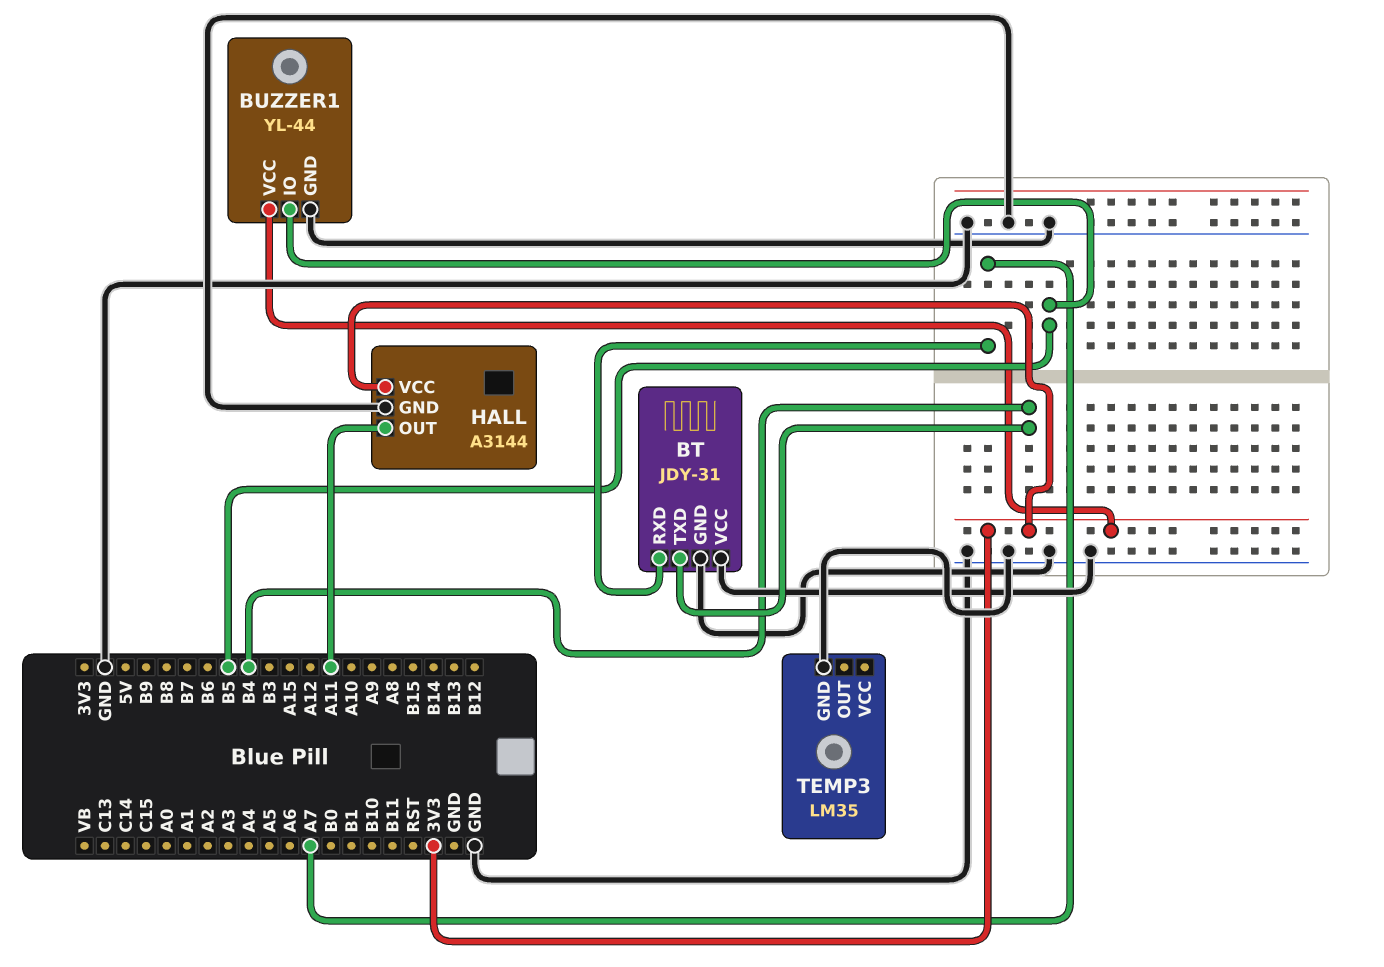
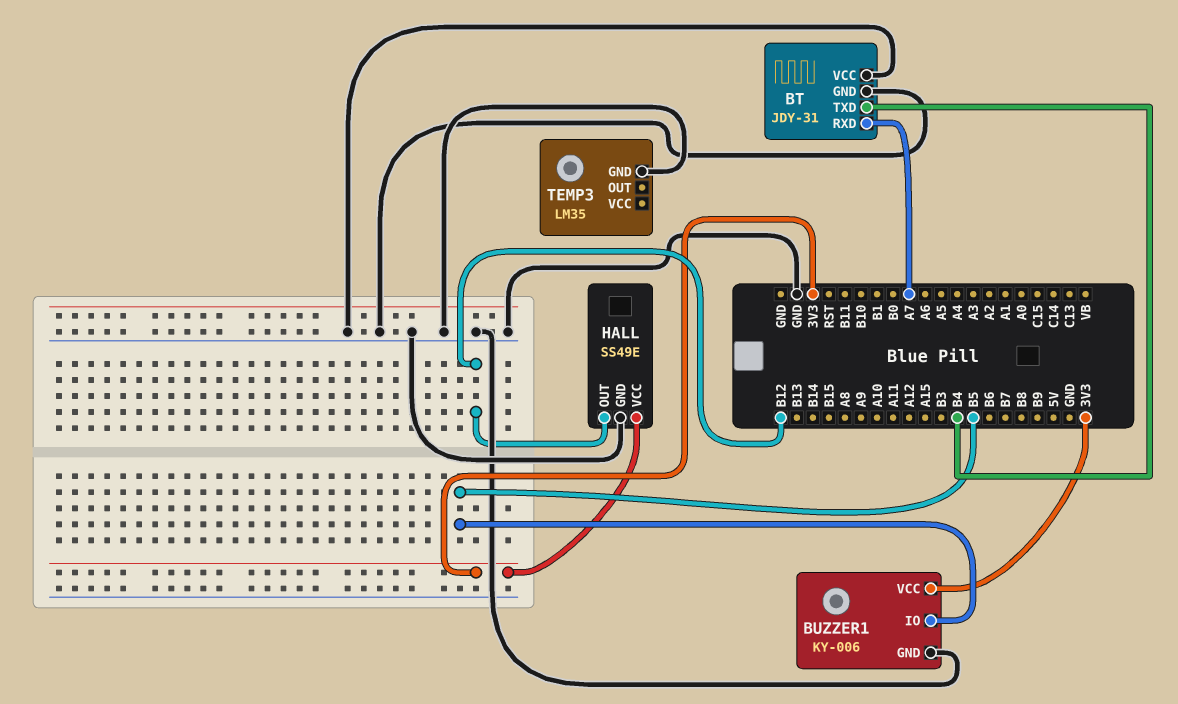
BUZZER1: YL-44 -> KY-006
HALL: A3144 -> SS49E
HALL pin OUT: A11 -> B12

